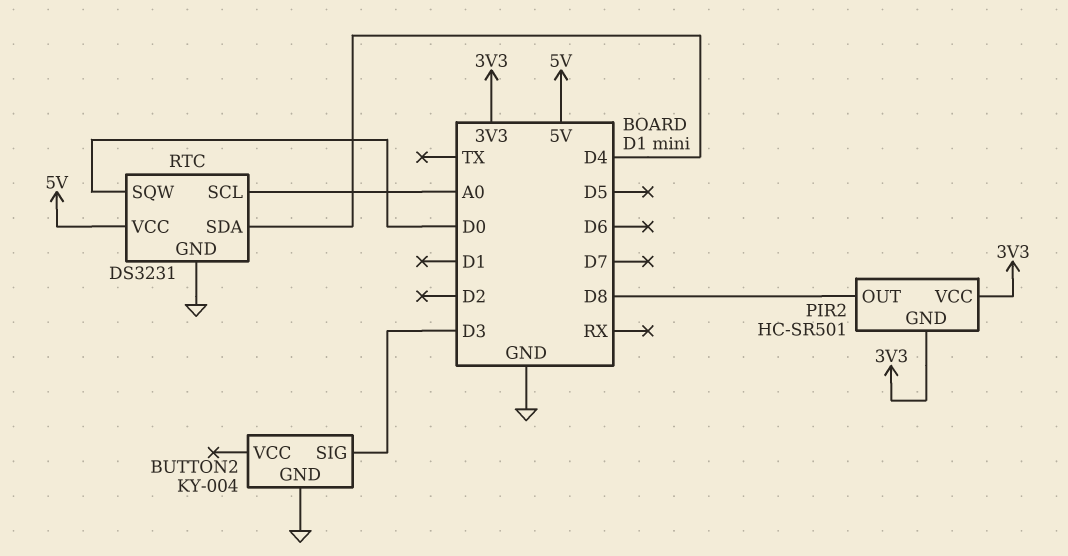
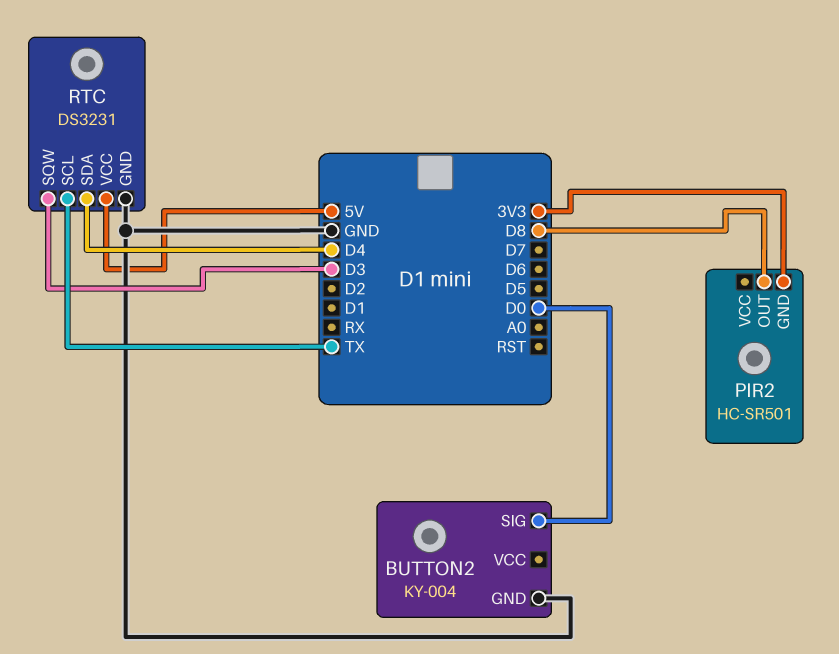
BUTTON2 pin SIG: D3 -> D0
PIR2 pin VCC: 3V3 -> none
RTC pin SCL: A0 -> TX
RTC pin SQW: D0 -> D3

